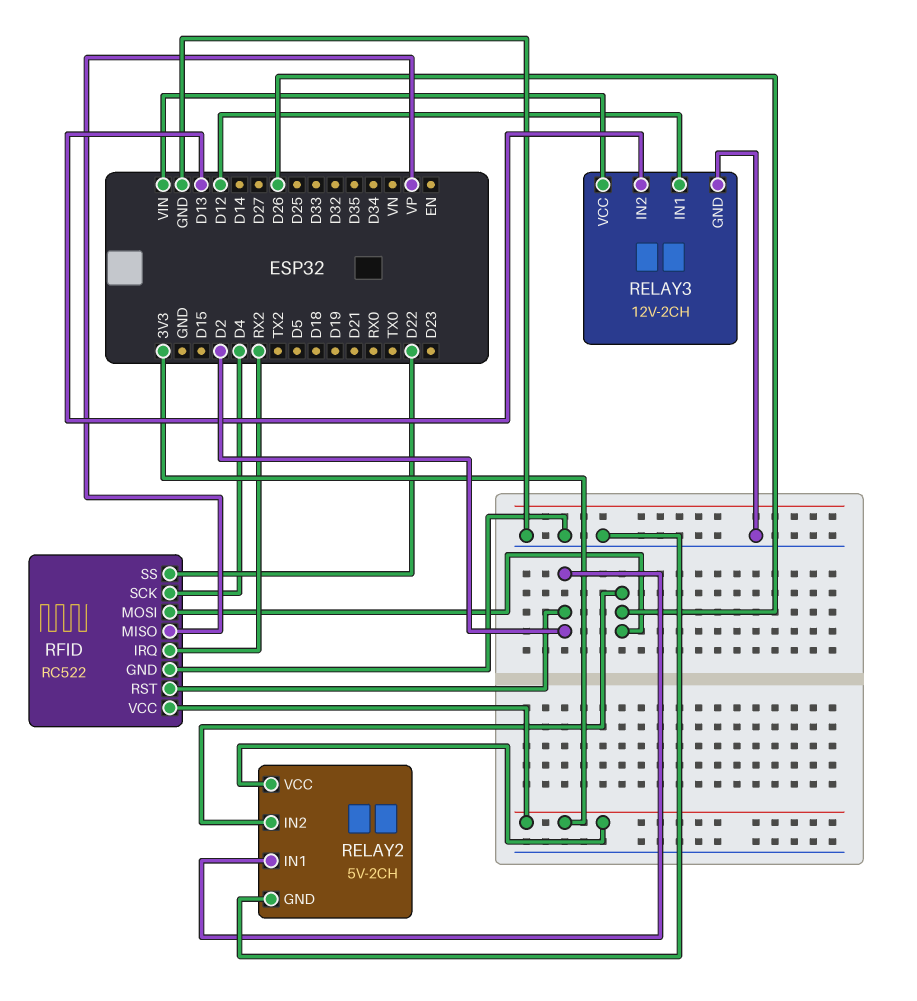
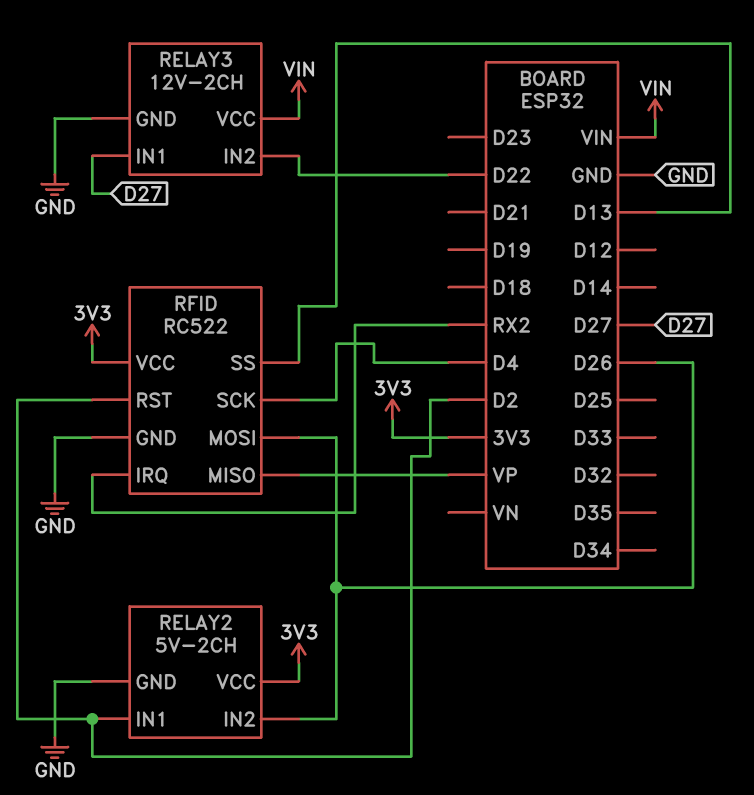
RELAY3 pin IN1: D12 -> D27
RELAY3 pin IN2: D13 -> D22
RFID pin SS: D22 -> D13

